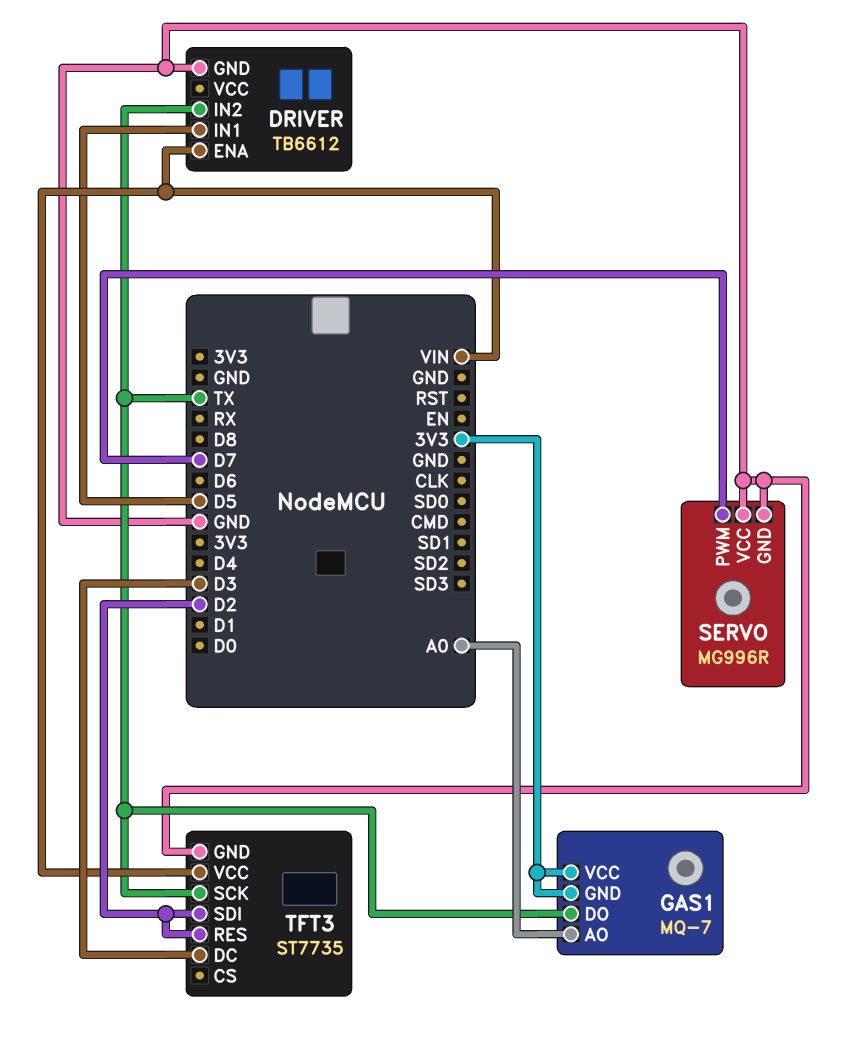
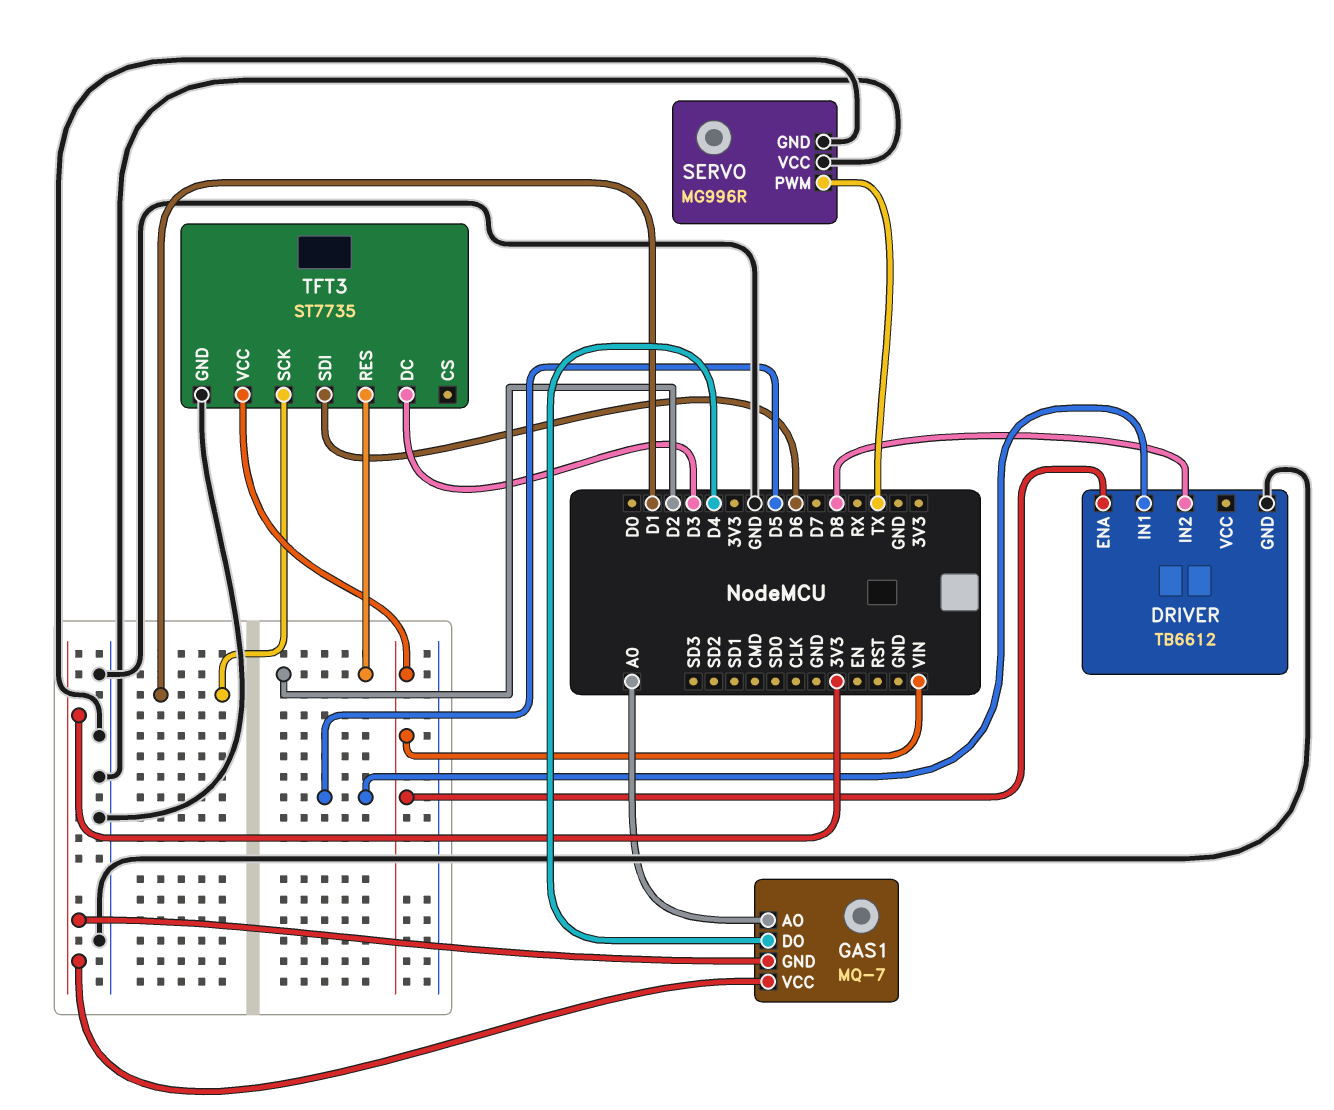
DRIVER pin IN2: TX -> D8
GAS1 pin DO: TX -> D4
SERVO pin PWM: D7 -> TX
TFT3 pin SCK: TX -> D1
TFT3 pin SDI: D2 -> D6

